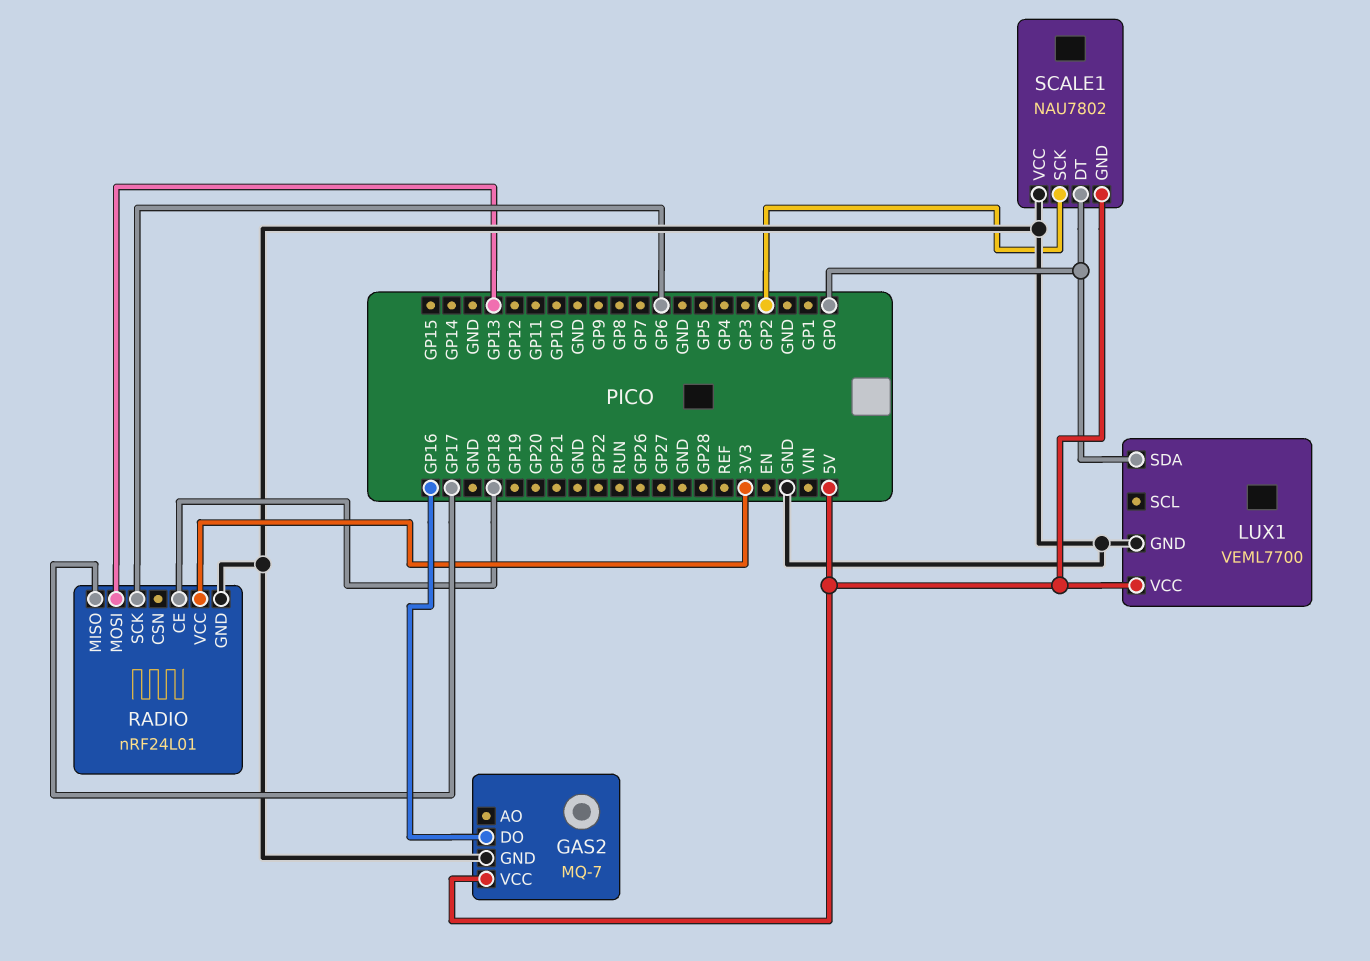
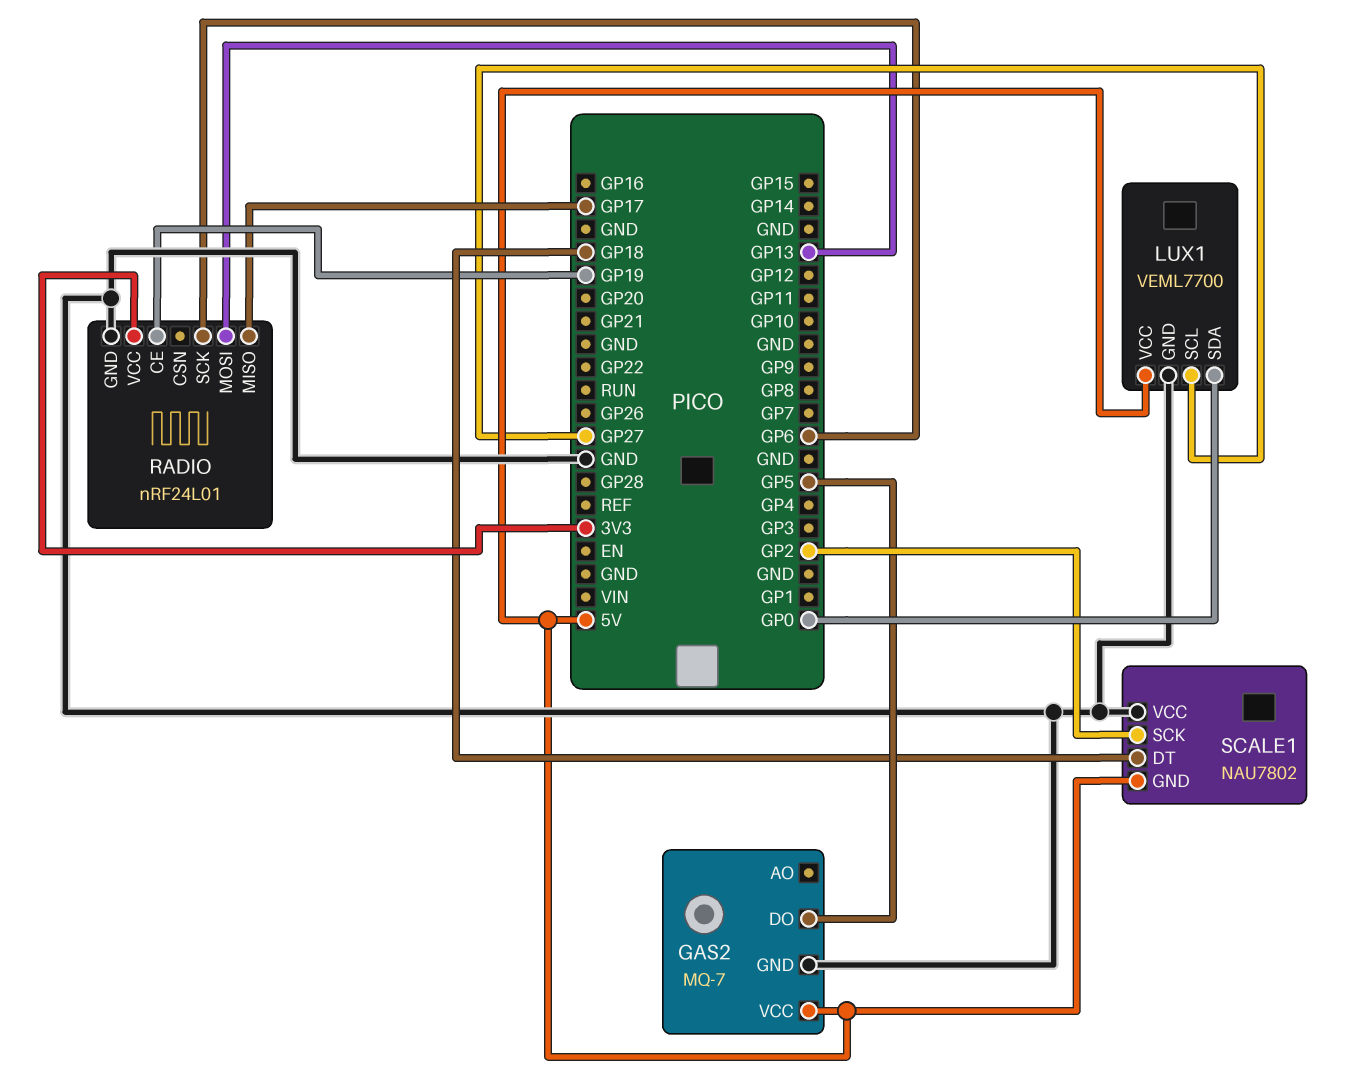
GAS2 pin DO: GP16 -> GP5
LUX1 pin SCL: none -> GP27
RADIO pin CE: GP18 -> GP19
SCALE1 pin DT: GP0 -> GP18

